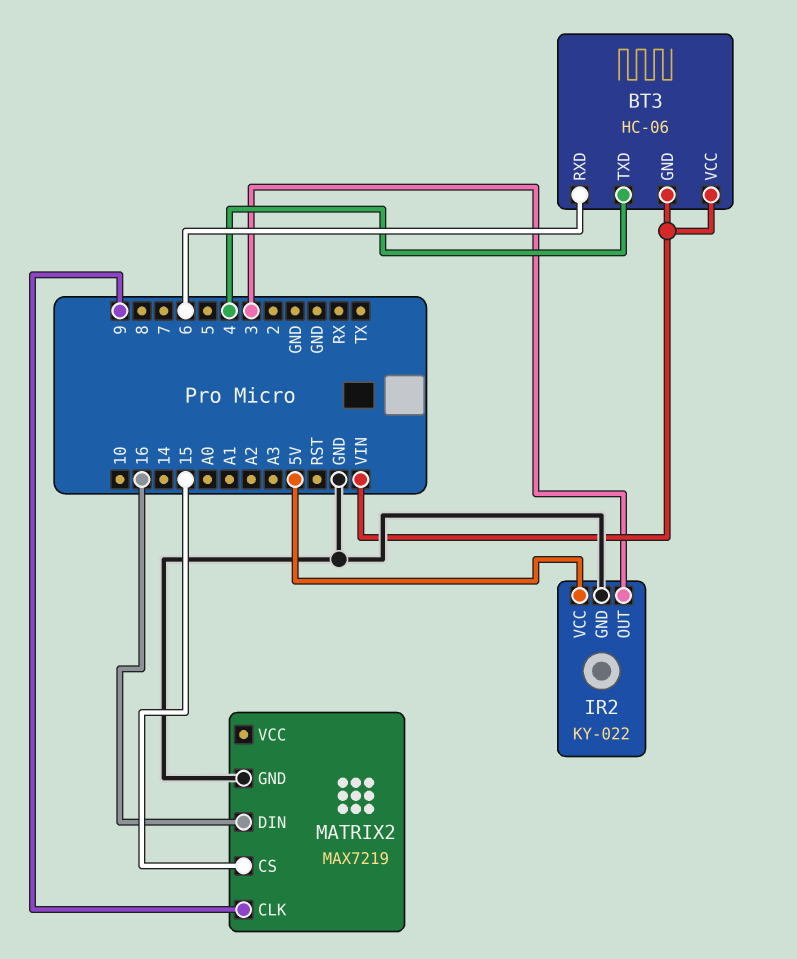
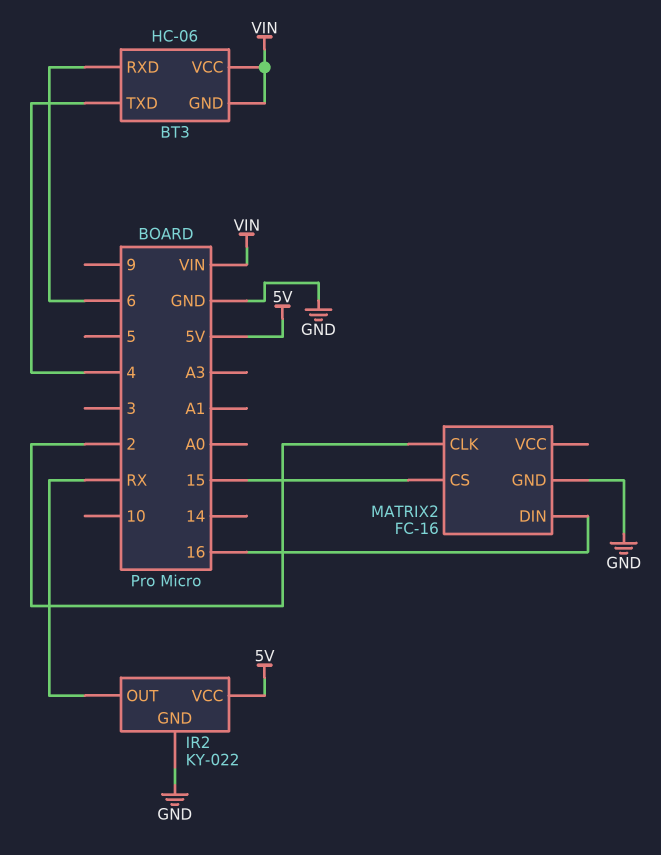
IR2 pin OUT: 3 -> RX
MATRIX2: MAX7219 -> FC-16
MATRIX2 pin CLK: 9 -> 2

